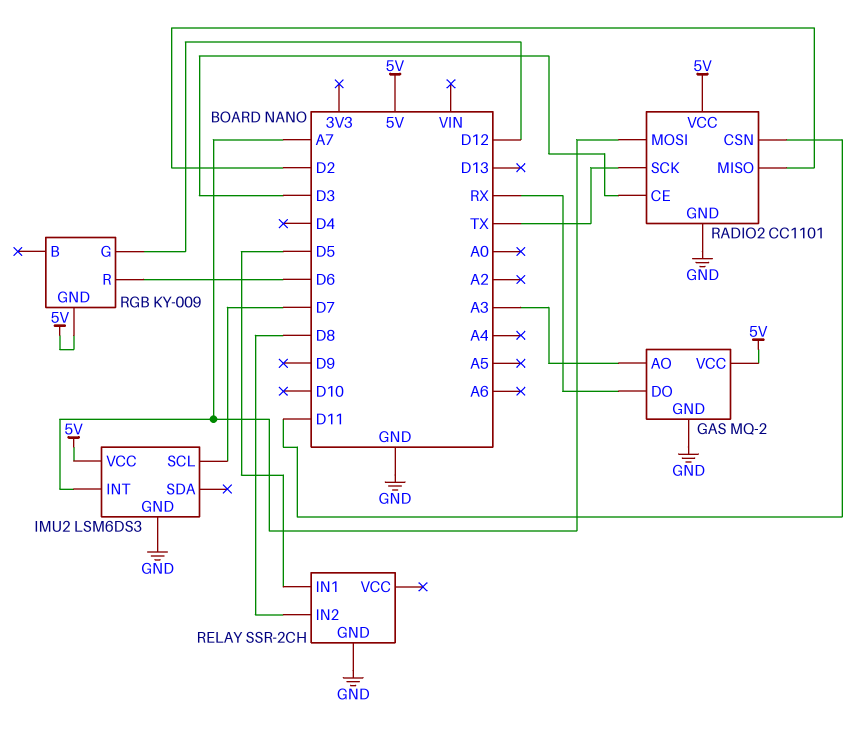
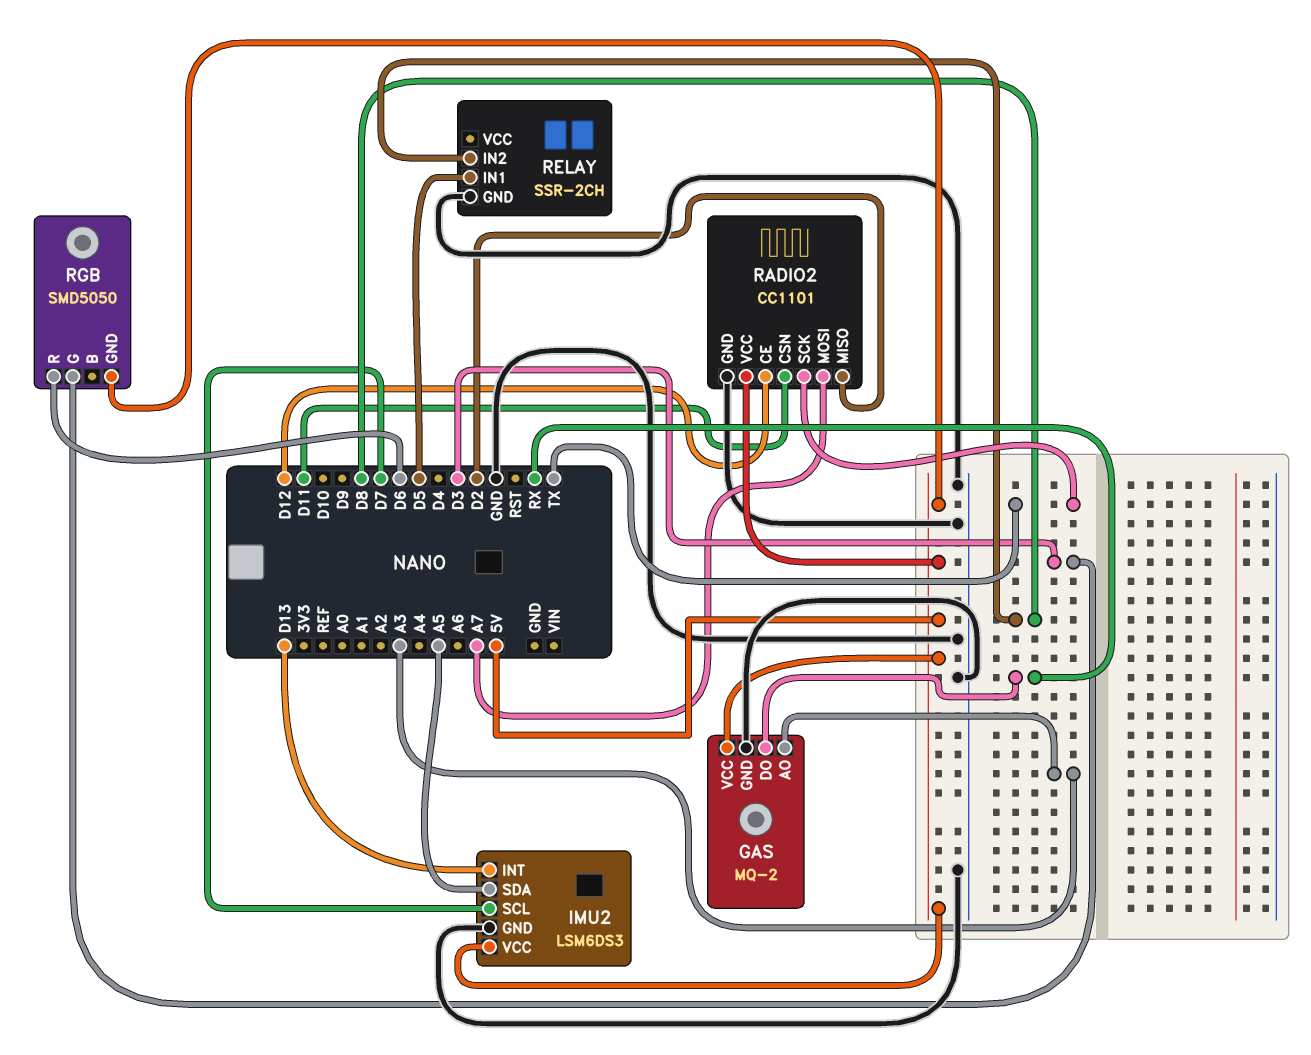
IMU2 pin INT: A7 -> D13
IMU2 pin SDA: none -> A5
RADIO2 pin CE: D3 -> D12
RGB: KY-009 -> SMD5050
RGB pin G: D12 -> D3

